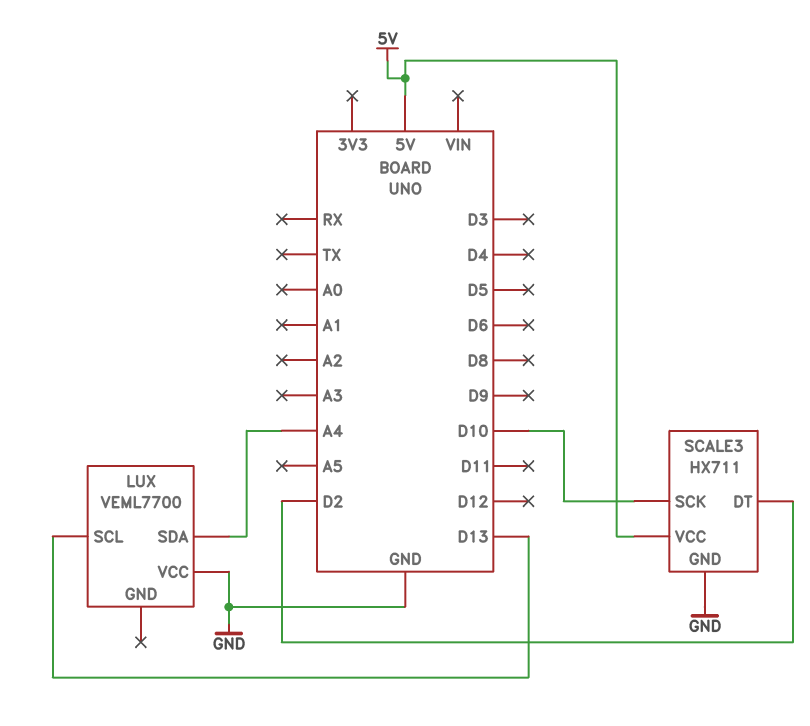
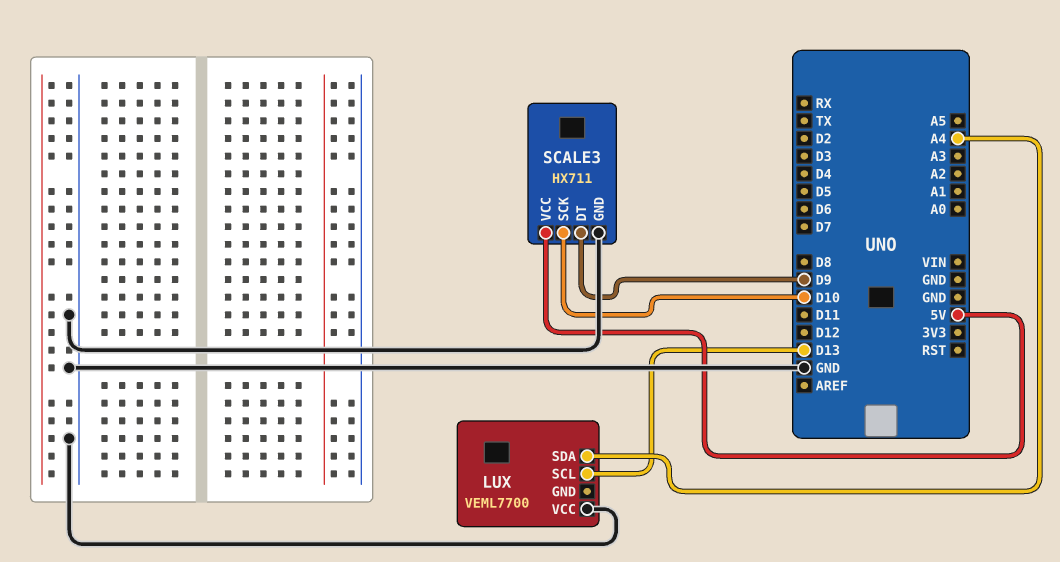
SCALE3 pin DT: D2 -> D9

